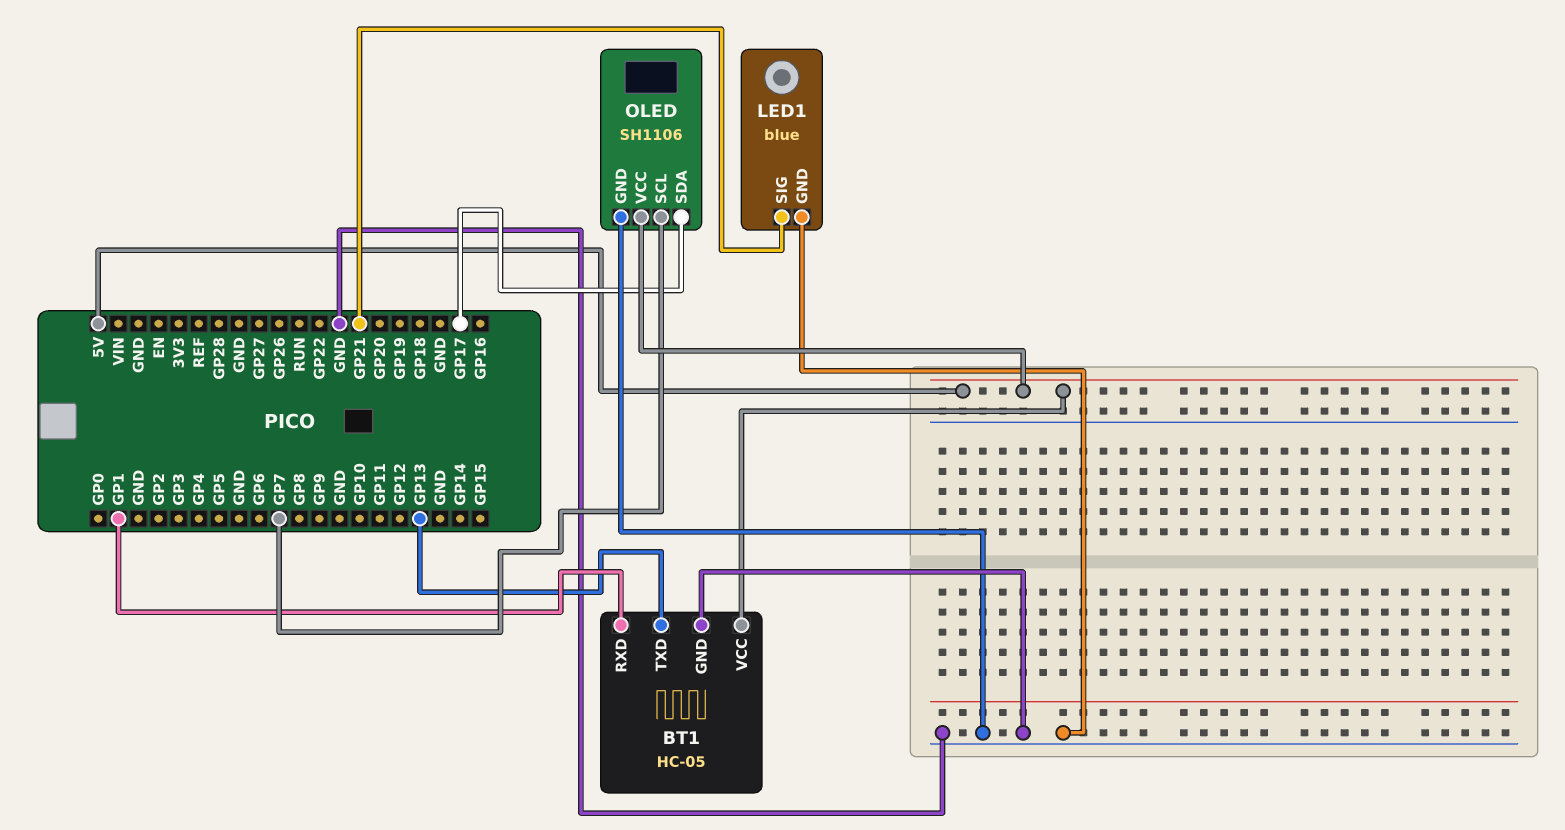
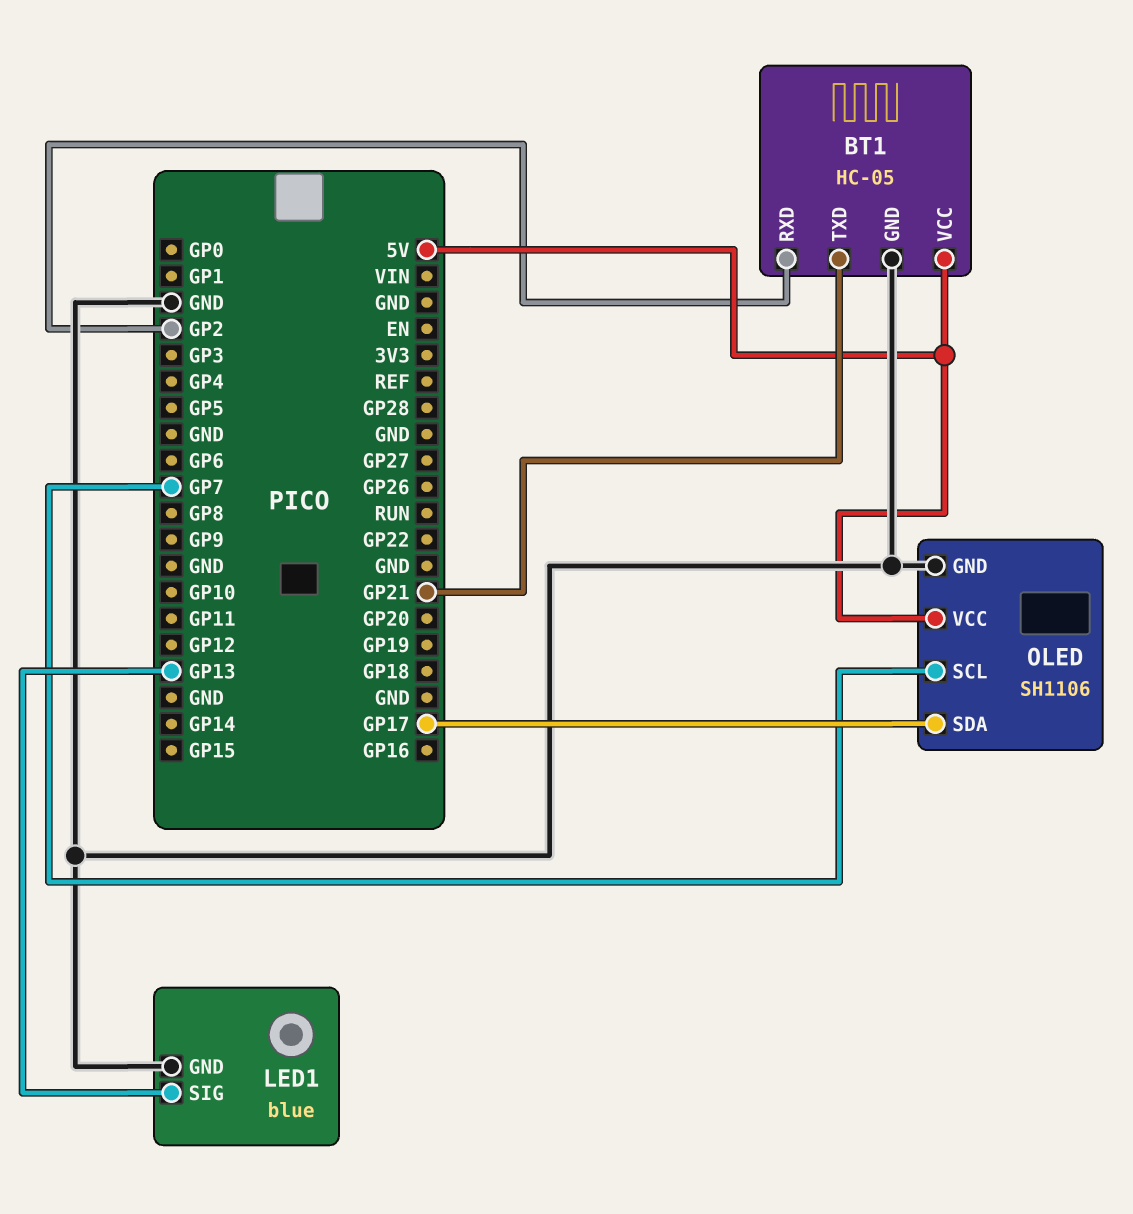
BT1 pin RXD: GP1 -> GP2
BT1 pin TXD: GP13 -> GP21
LED1 pin SIG: GP21 -> GP13

